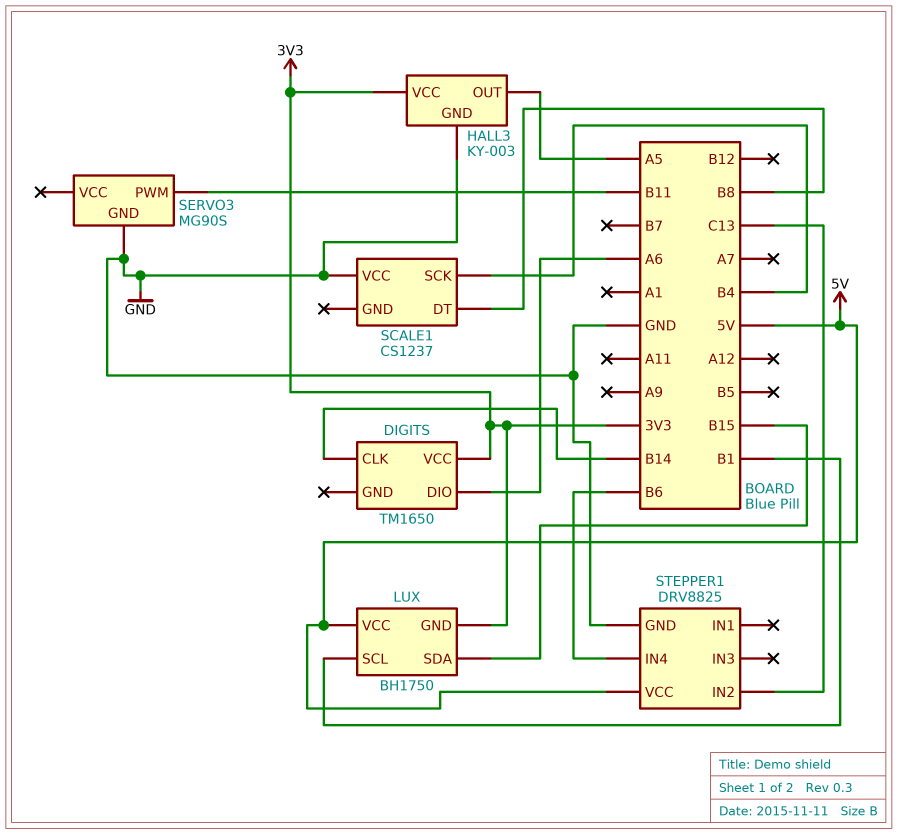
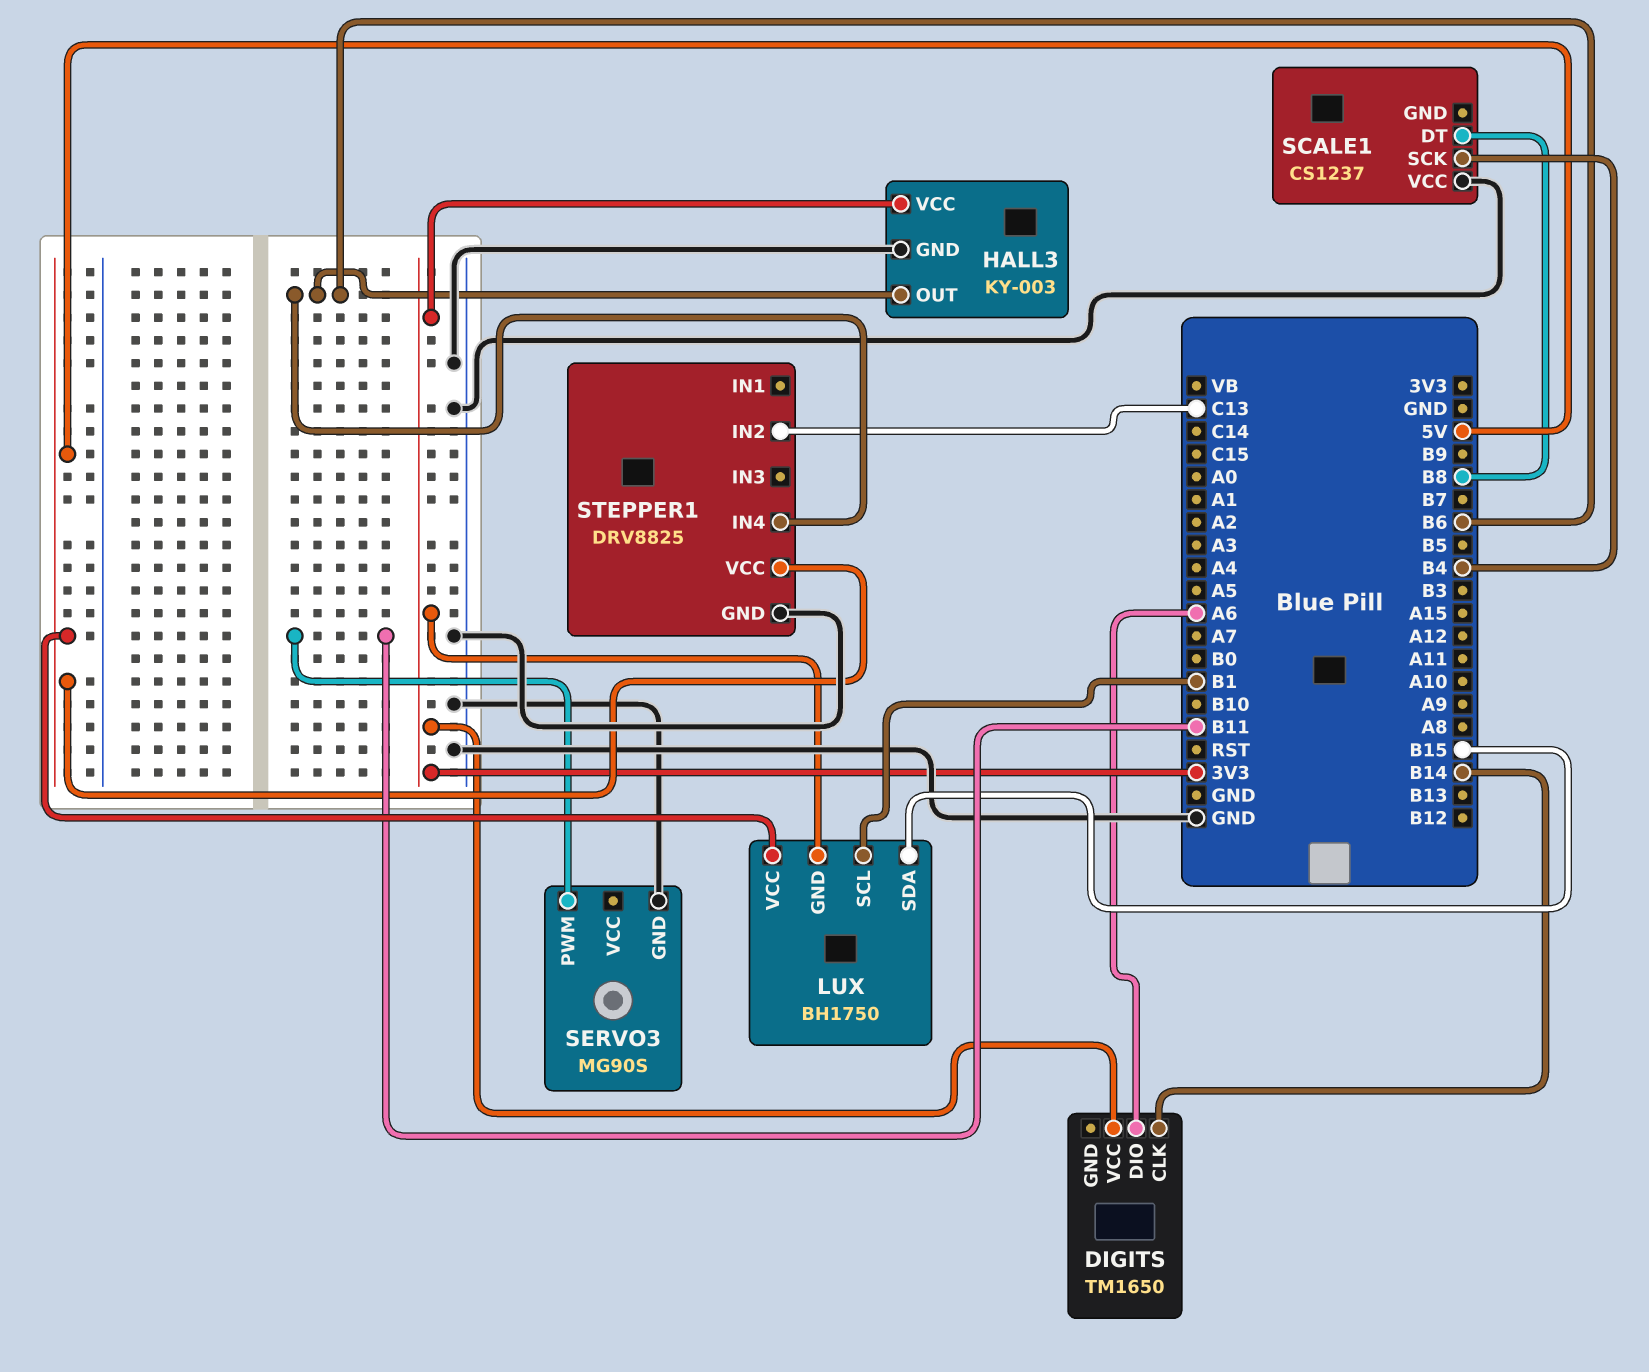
HALL3 pin OUT: A5 -> B6

